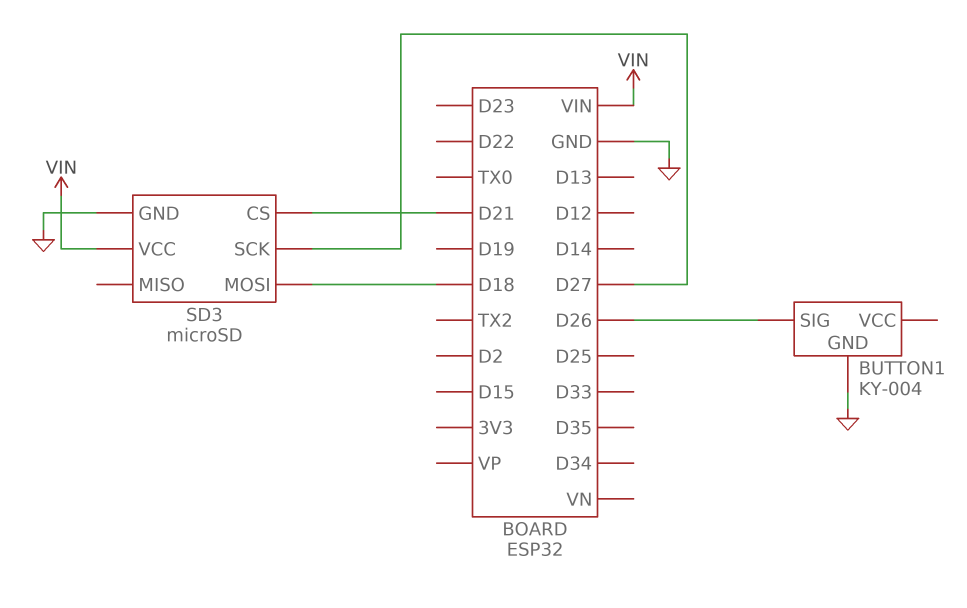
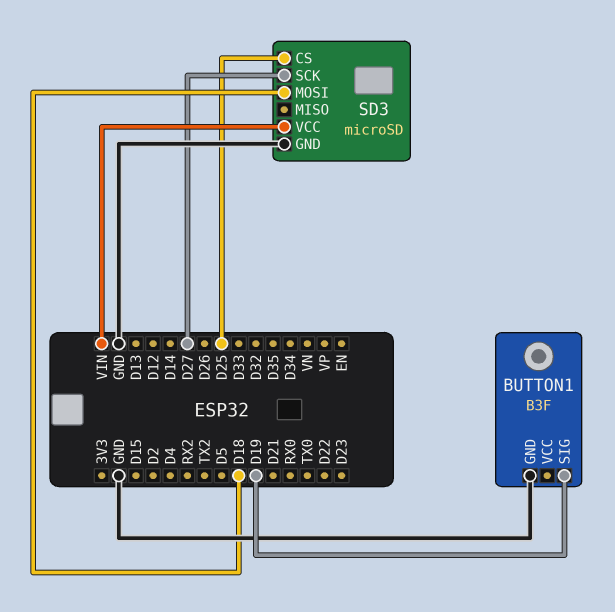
BUTTON1: KY-004 -> B3F
BUTTON1 pin SIG: D26 -> D19
SD3 pin CS: D21 -> D25

